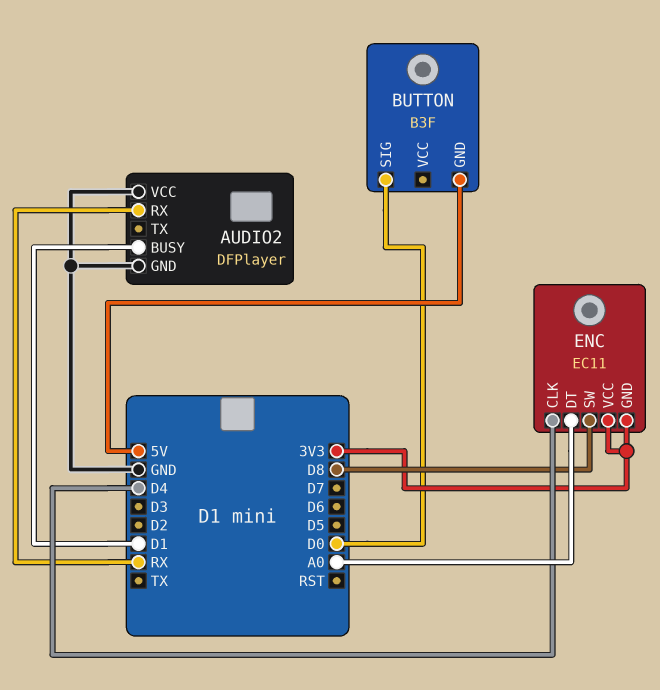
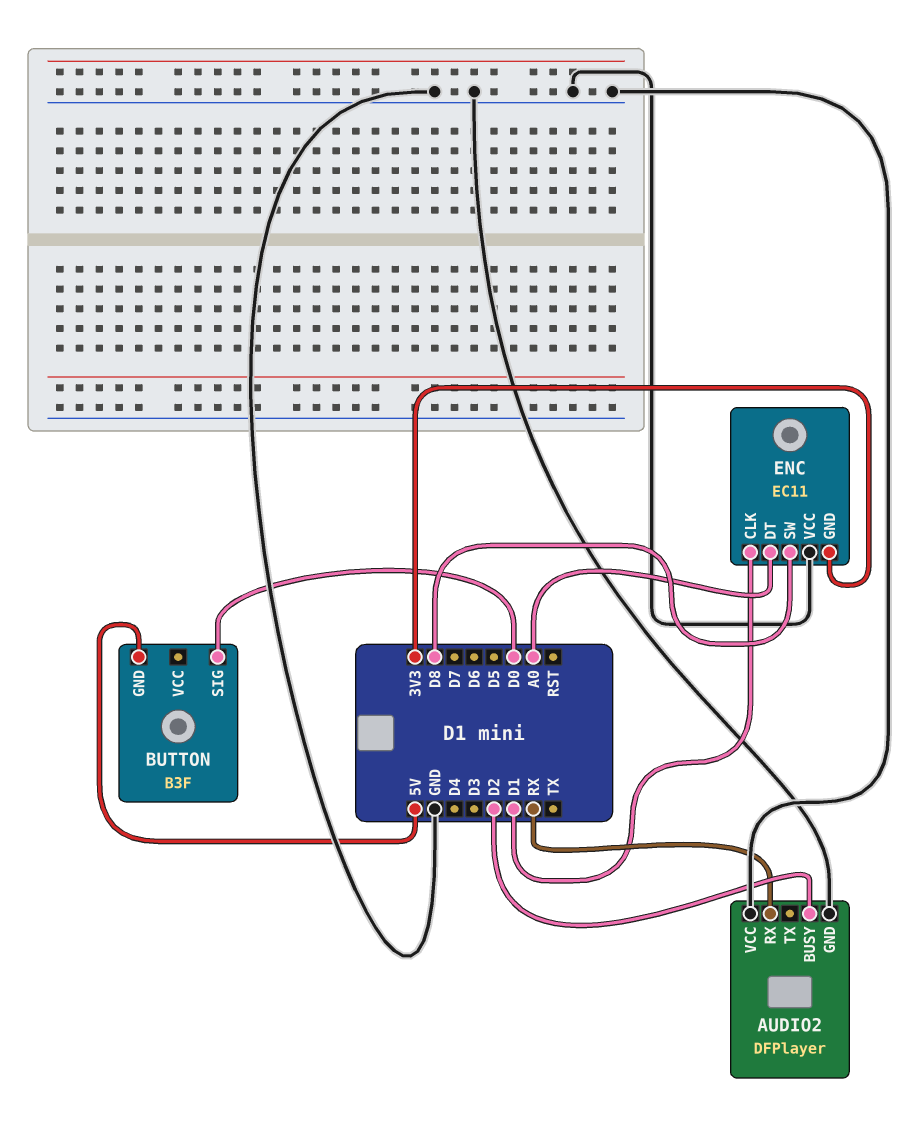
AUDIO2 pin BUSY: D1 -> D2
ENC pin CLK: D4 -> D1
ENC pin VCC: 3V3 -> GND

